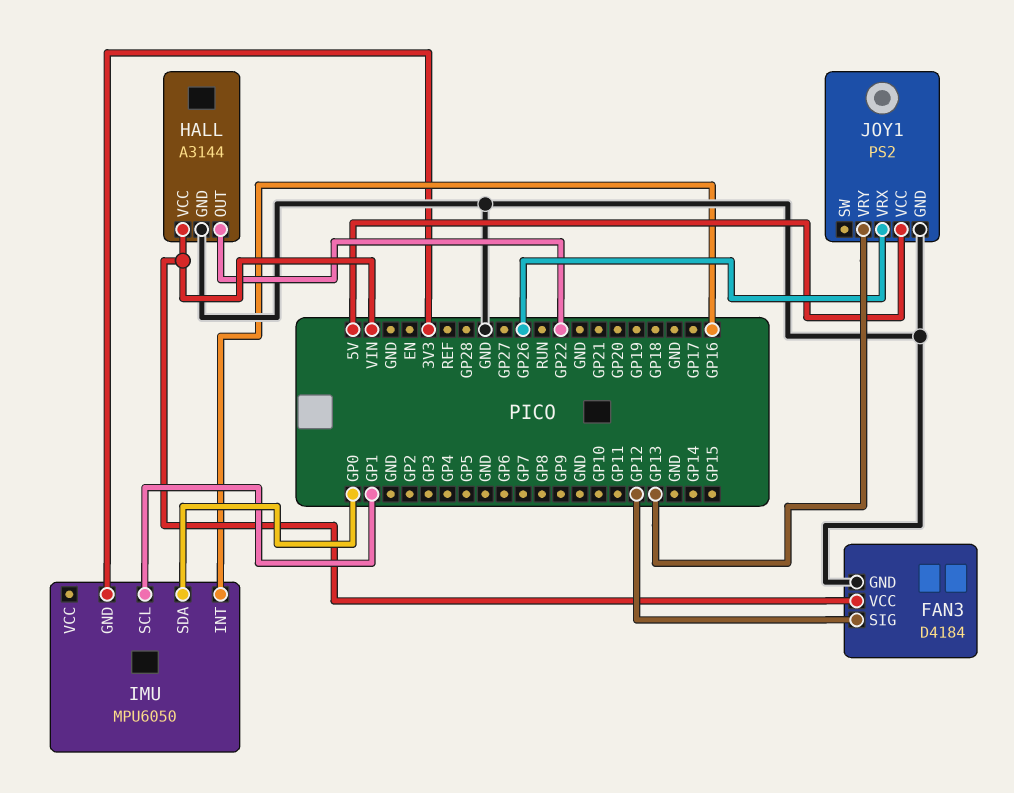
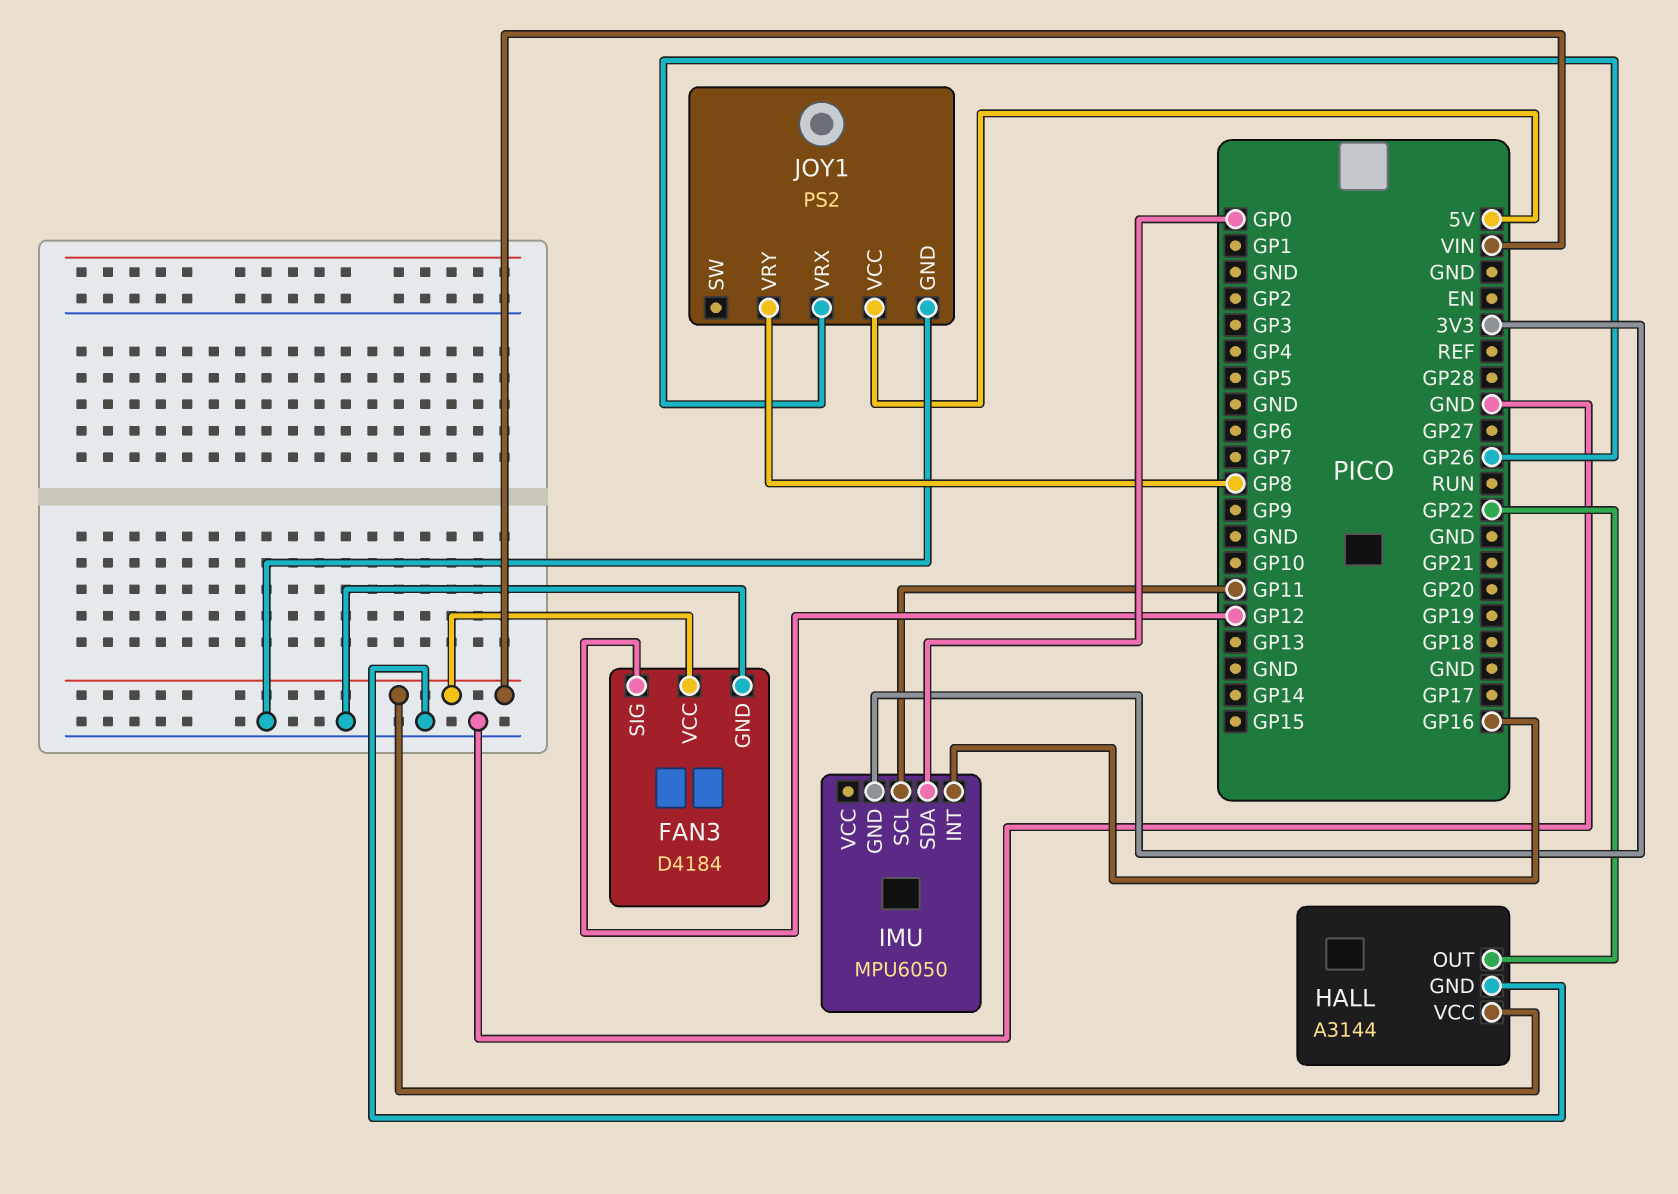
IMU pin SCL: GP1 -> GP11
JOY1 pin VRY: GP13 -> GP8

